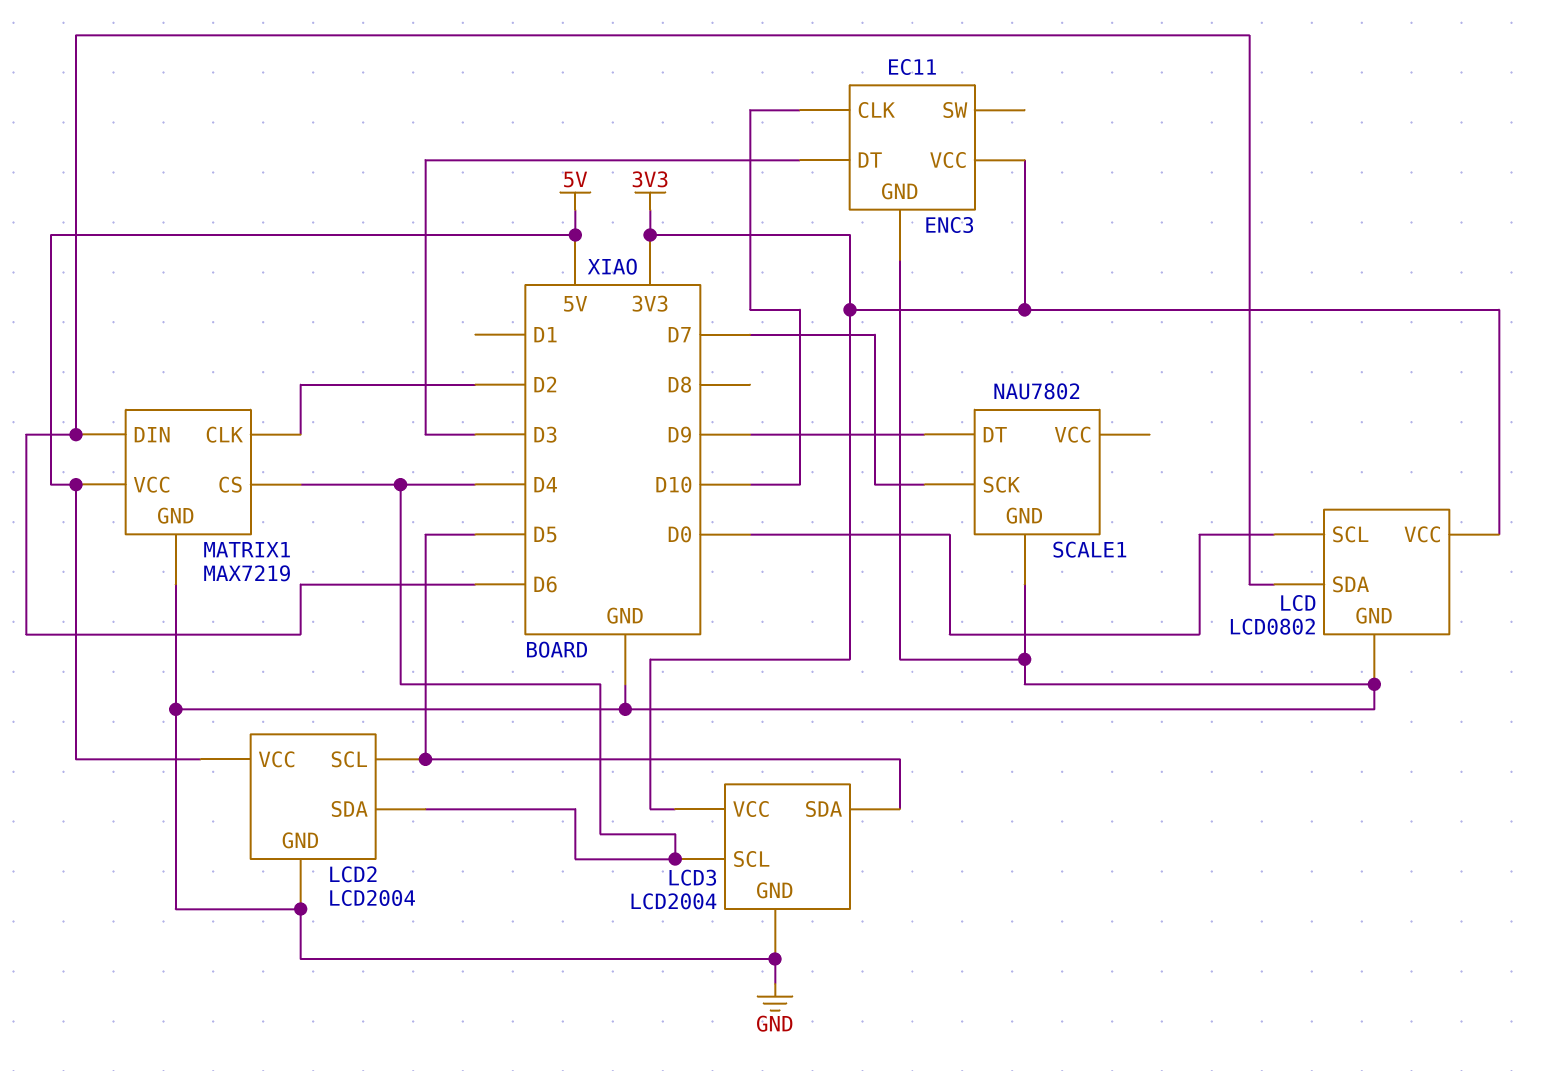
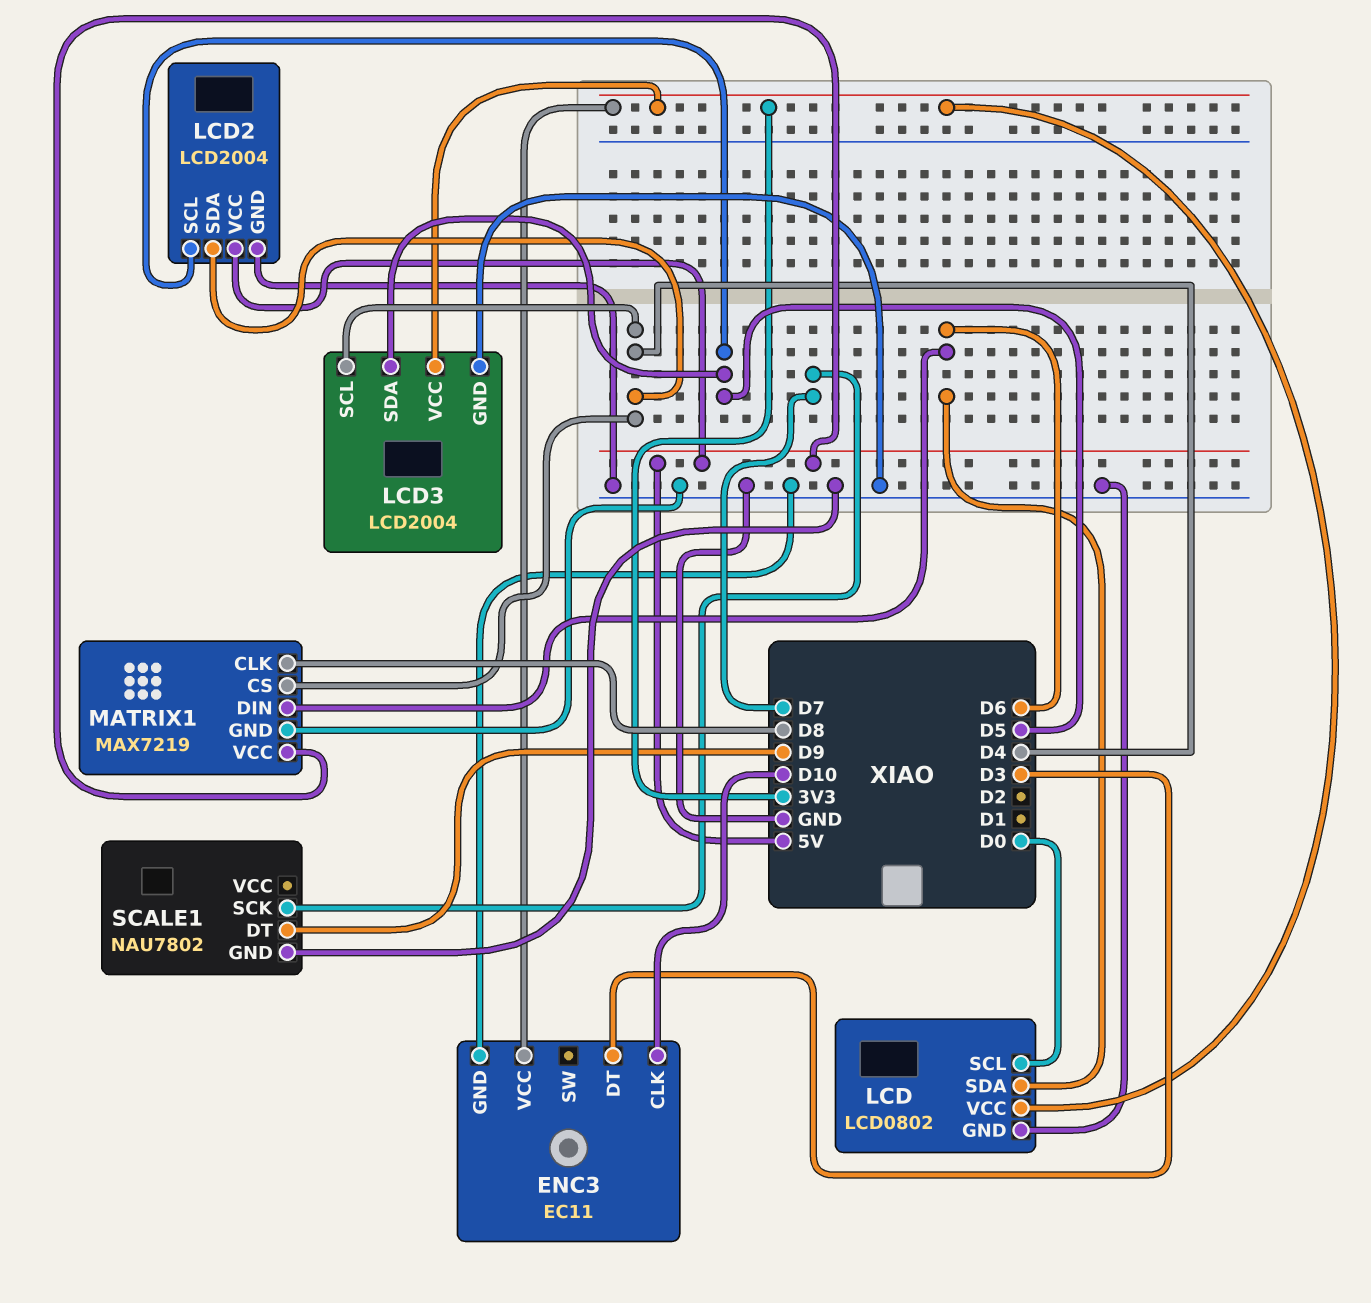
MATRIX1 pin CLK: D2 -> D8

